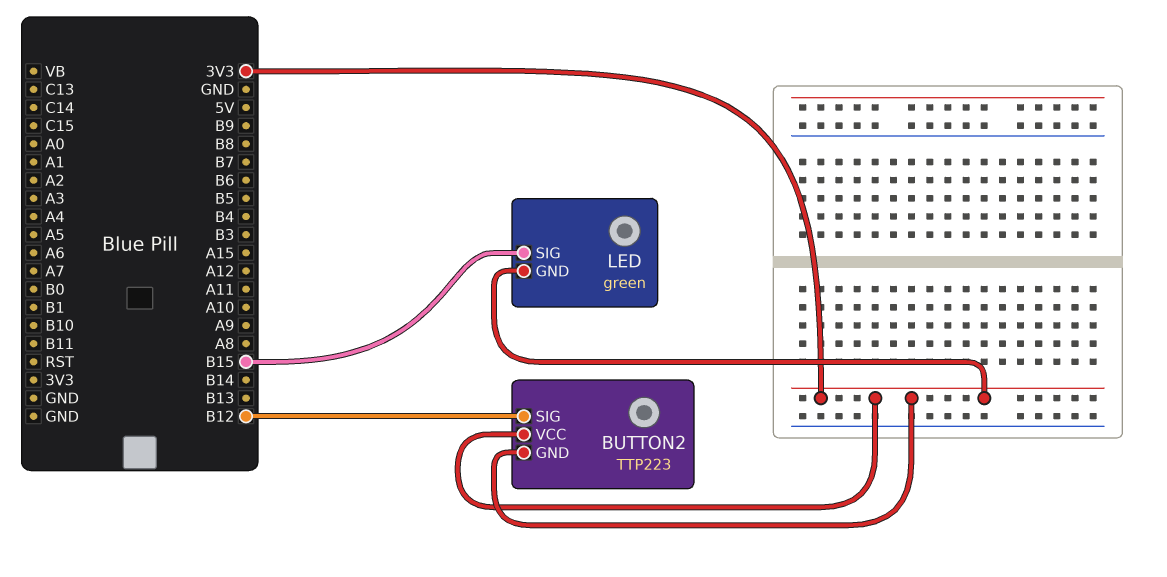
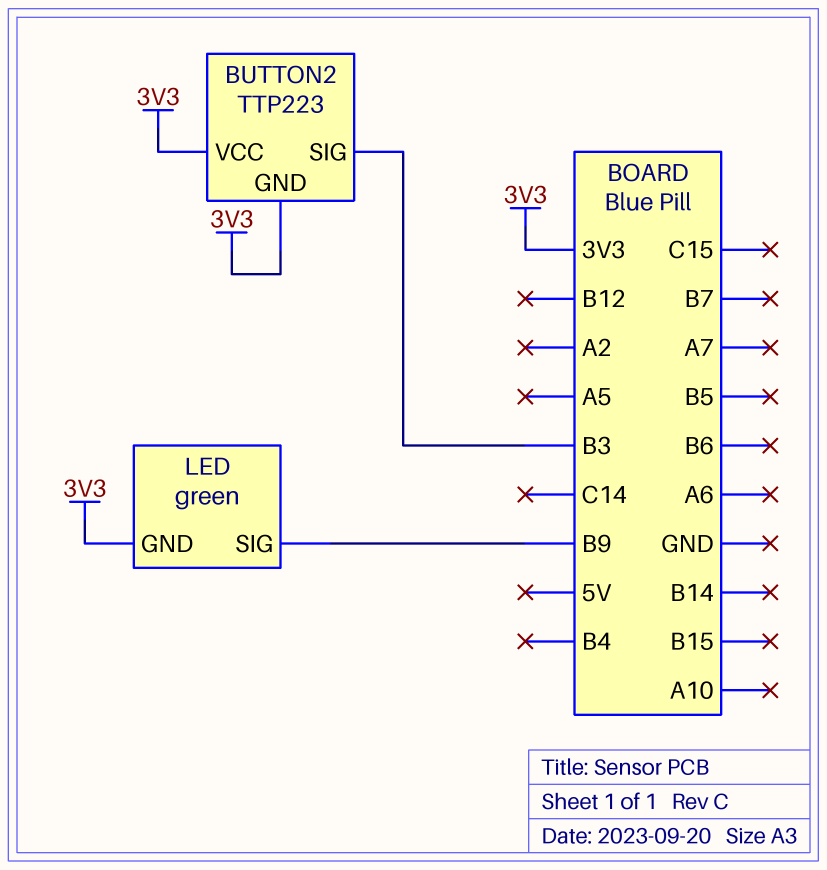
BUTTON2 pin SIG: B12 -> B3
LED pin SIG: B15 -> B9

